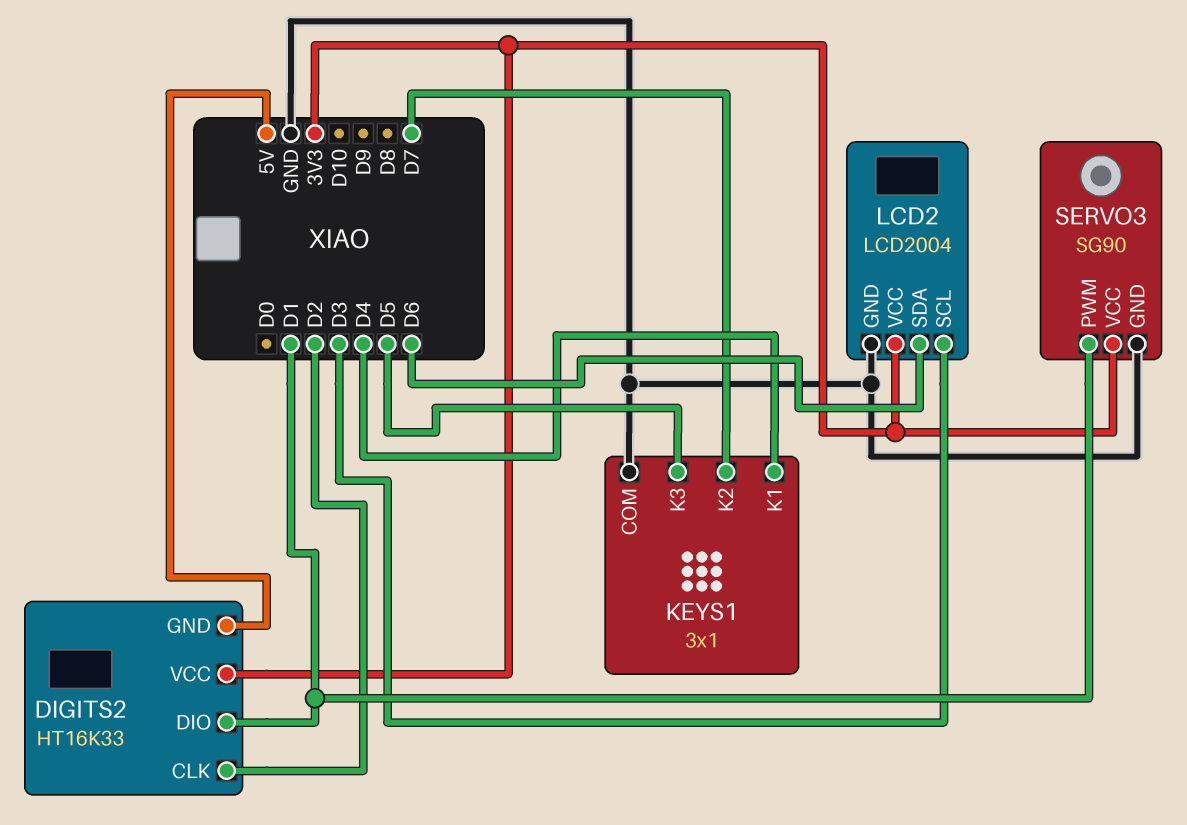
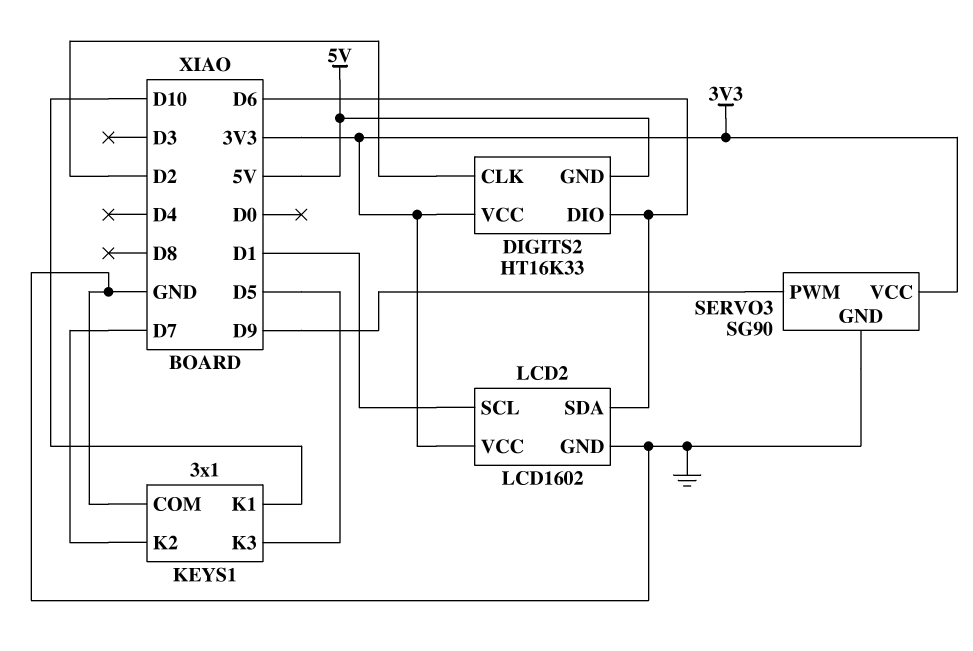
DIGITS2 pin DIO: D1 -> D6
KEYS1 pin K1: D4 -> D10
LCD2: LCD2004 -> LCD1602
LCD2 pin SCL: D3 -> D1
SERVO3 pin PWM: D1 -> D9

